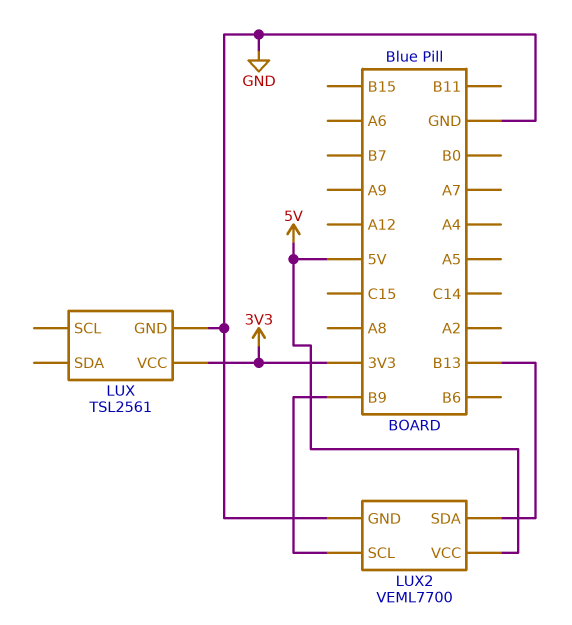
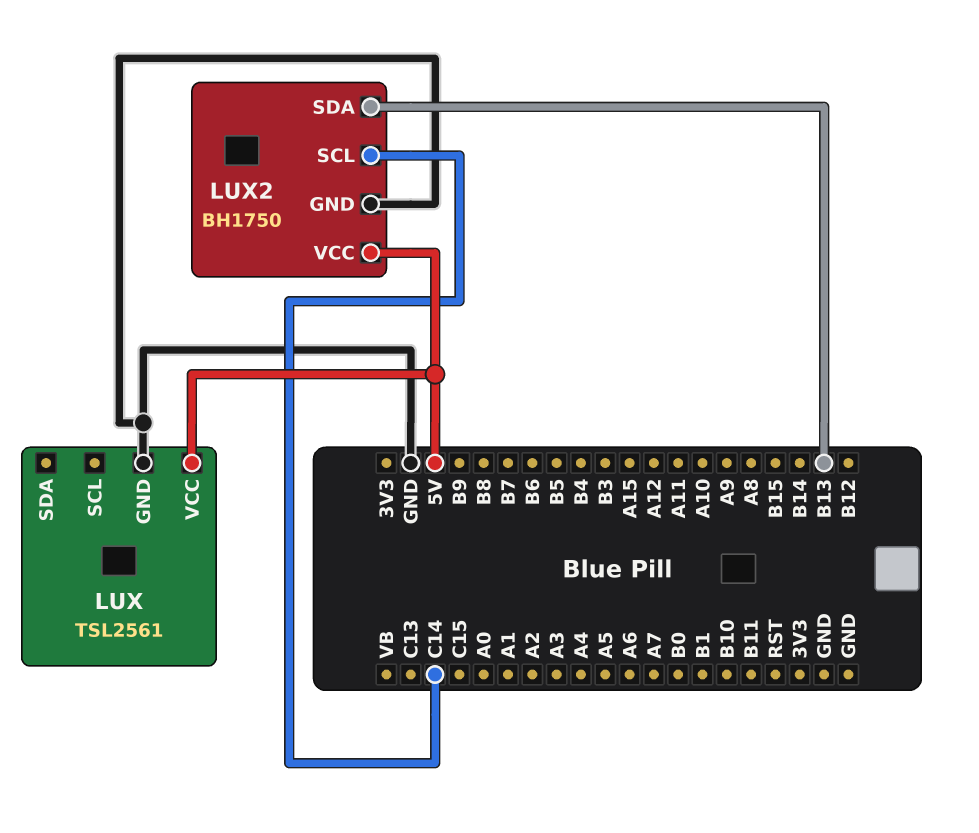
LUX pin VCC: 3V3 -> 5V
LUX2: VEML7700 -> BH1750
LUX2 pin SCL: B9 -> C14

